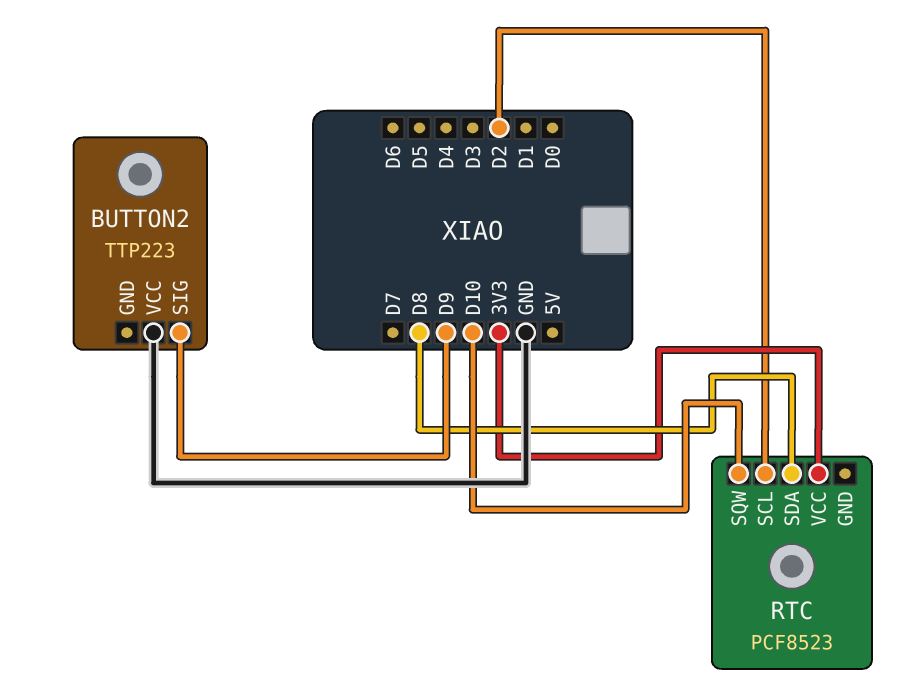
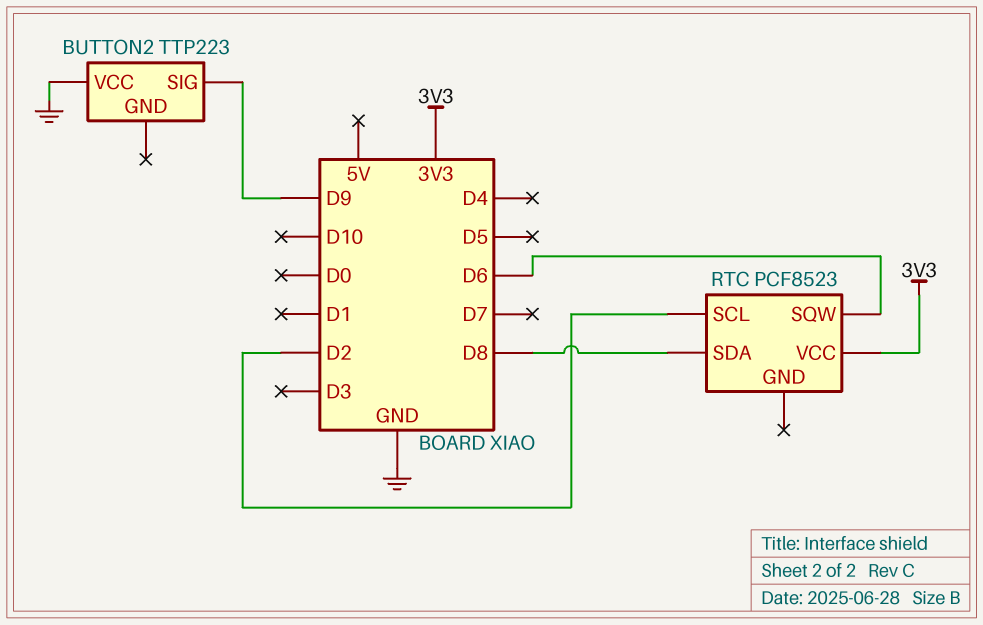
RTC pin SQW: D10 -> D6

